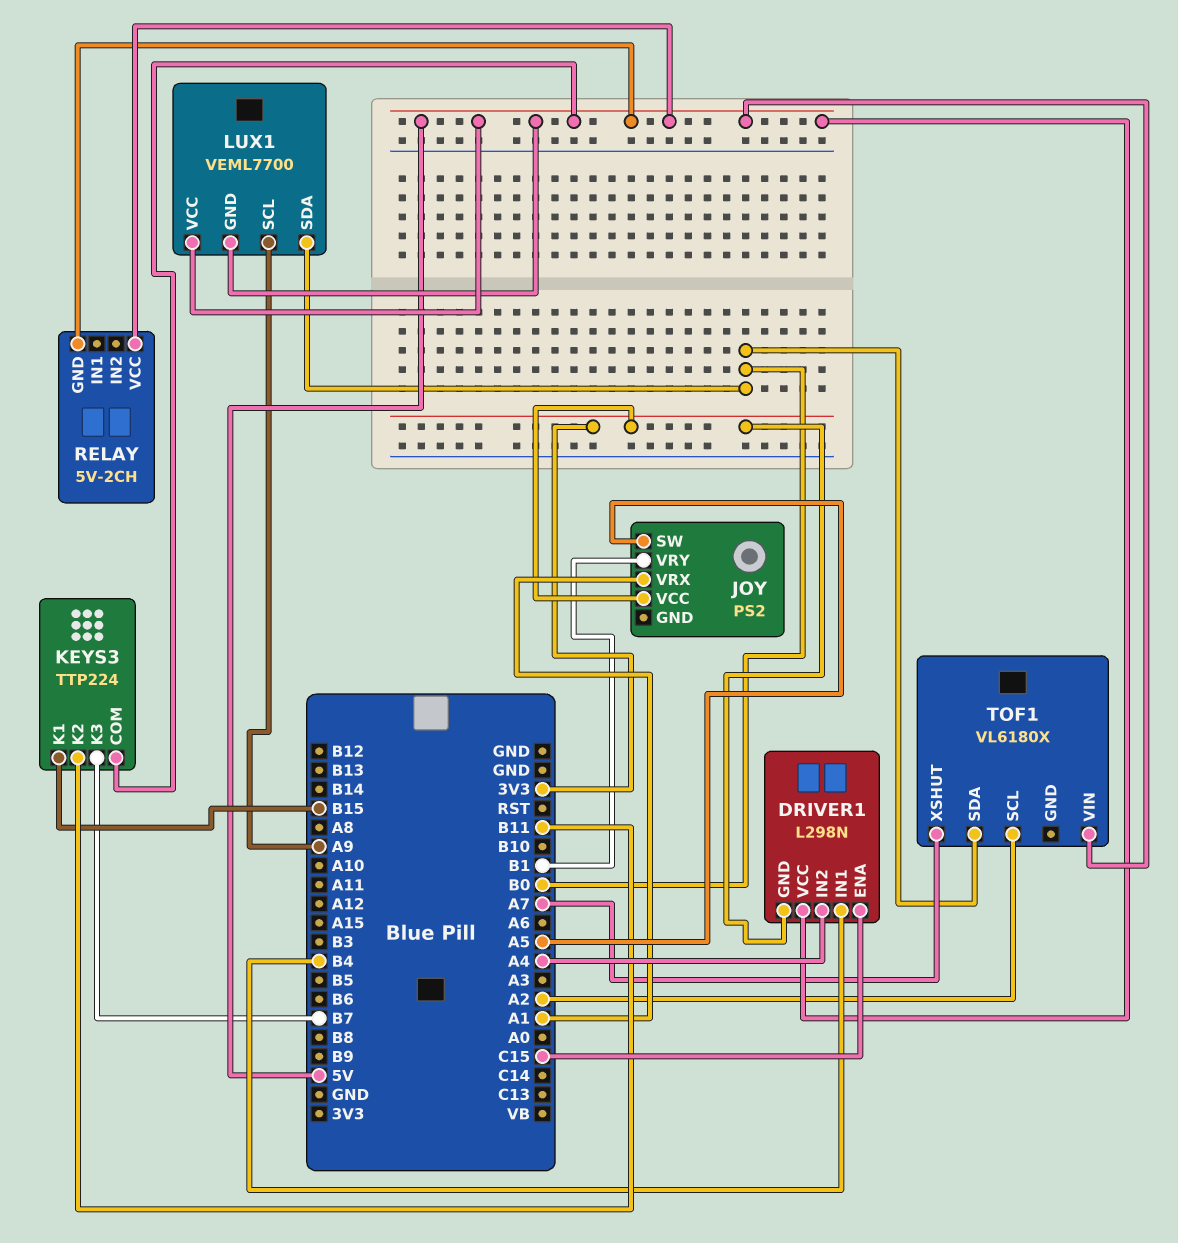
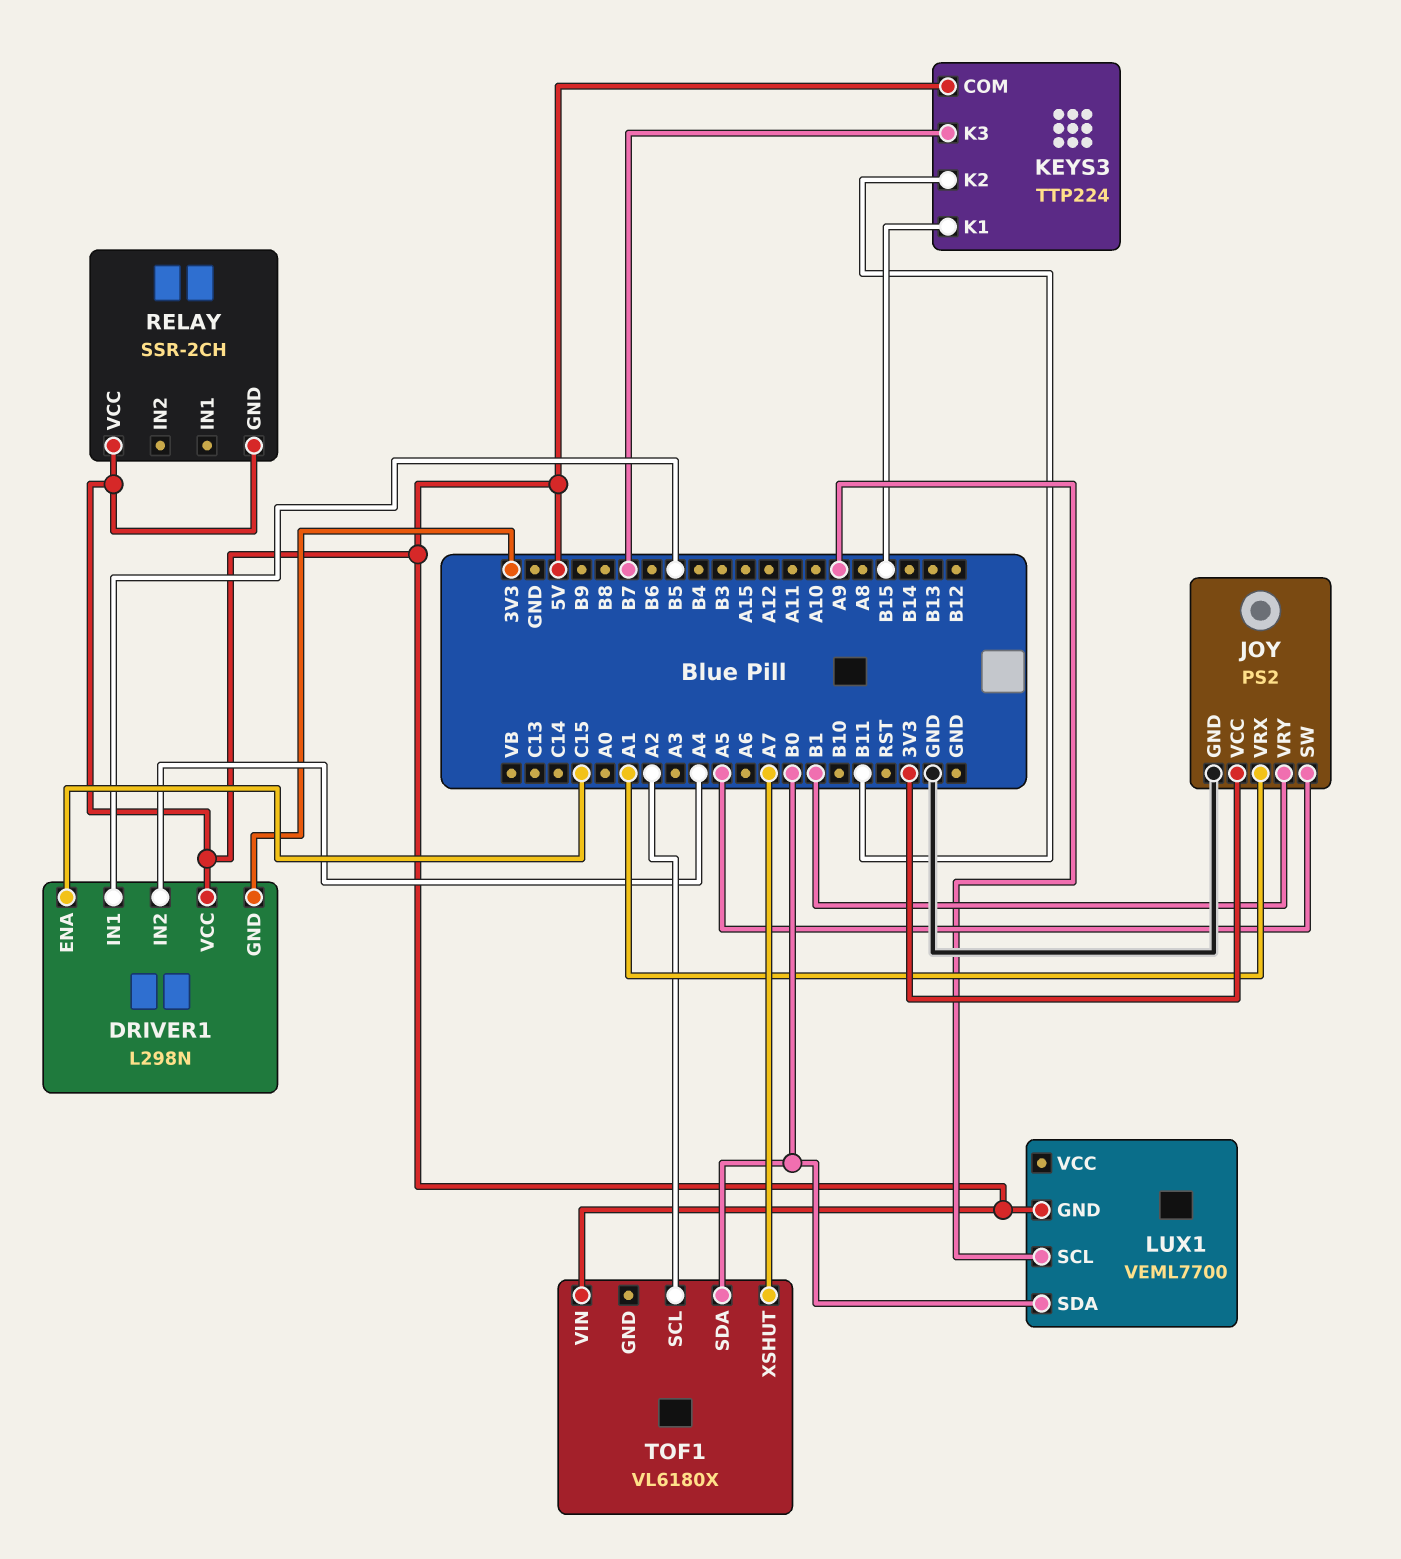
DRIVER1 pin IN1: B4 -> B5
JOY pin GND: none -> GND
LUX1 pin VCC: 5V -> none
RELAY: 5V-2CH -> SSR-2CH

